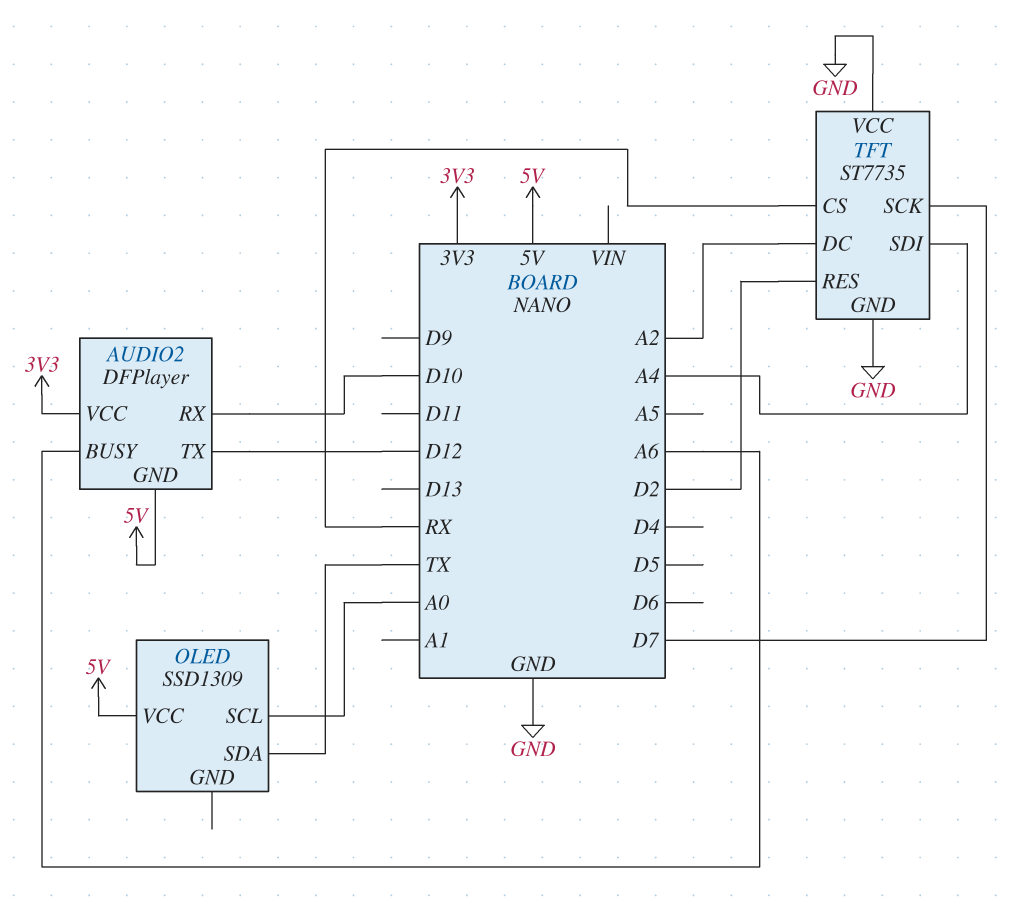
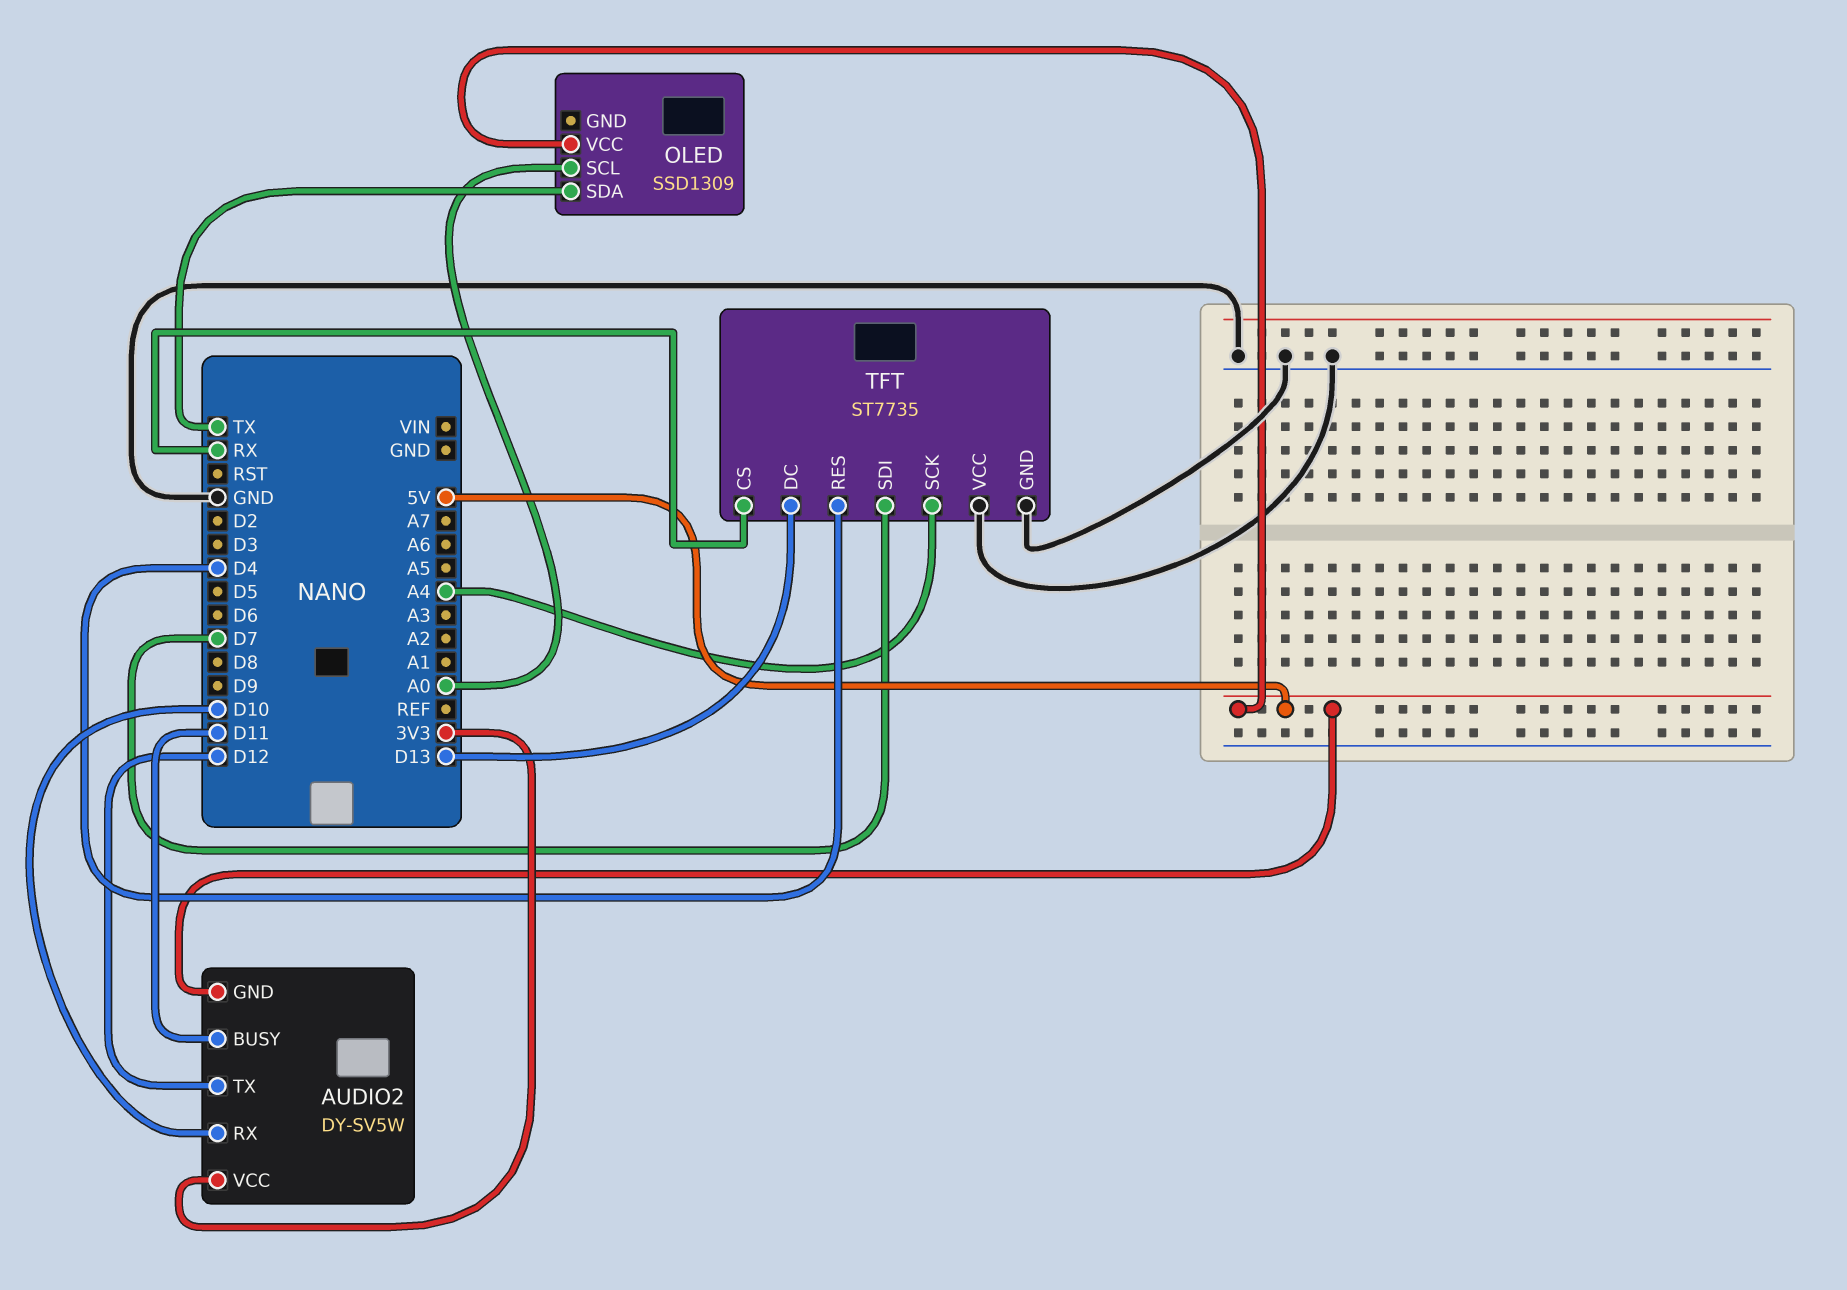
AUDIO2: DFPlayer -> DY-SV5W
AUDIO2 pin BUSY: A6 -> D11
TFT pin DC: A2 -> D13
TFT pin RES: D2 -> D4
TFT pin SCK: D7 -> A4
TFT pin SDI: A4 -> D7

